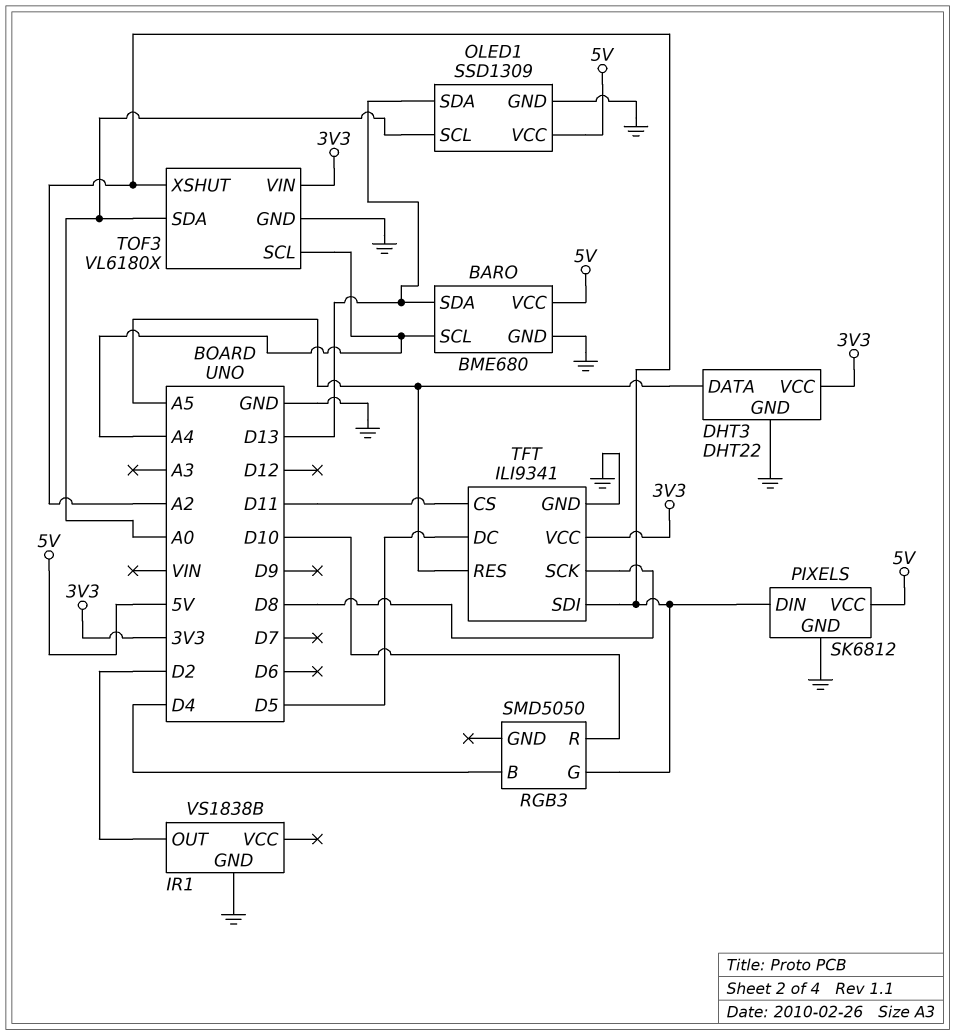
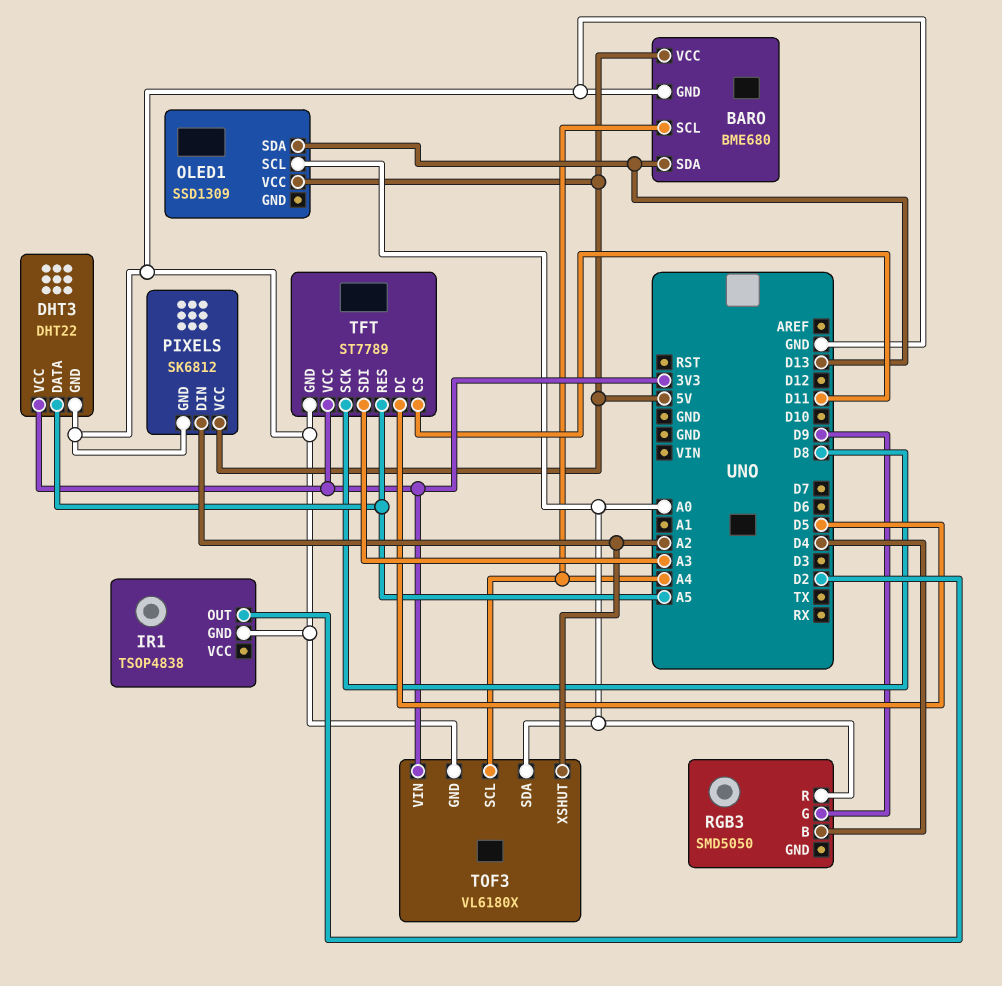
IR1: VS1838B -> TSOP4838
OLED1 pin GND: GND -> none
RGB3 pin G: A2 -> D9
RGB3 pin R: D10 -> A0
TFT: ILI9341 -> ST7789
TFT pin SDI: A2 -> A3

